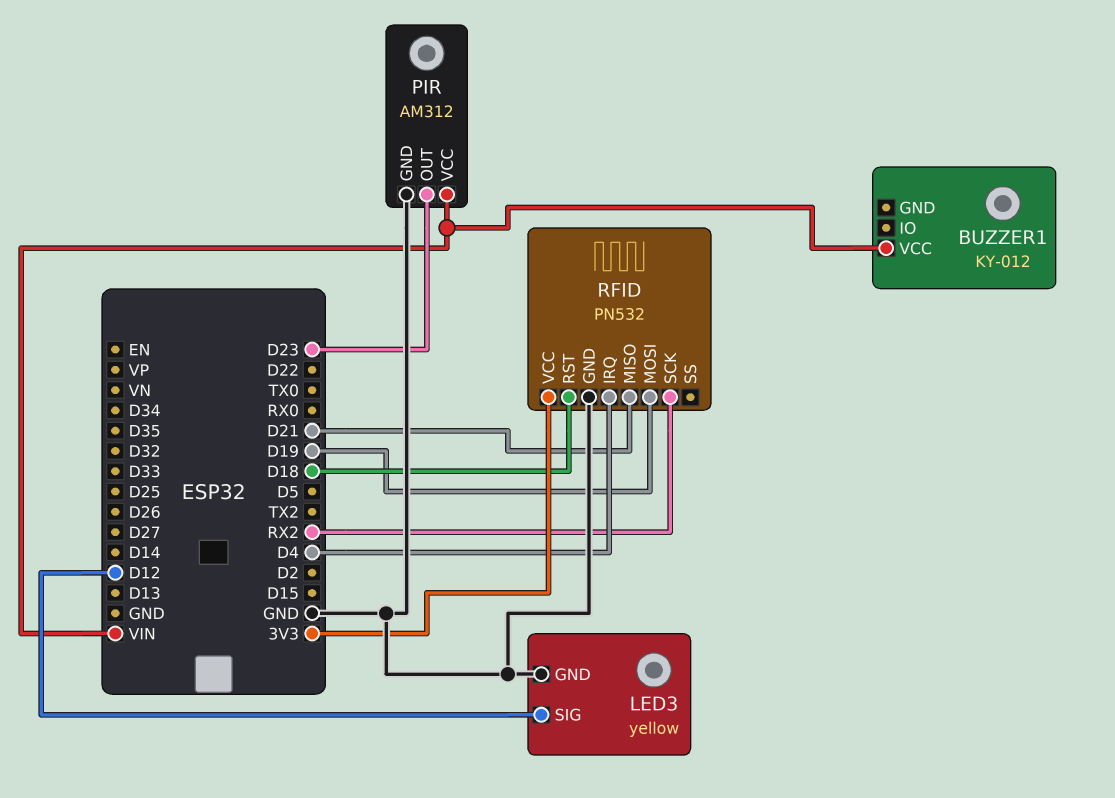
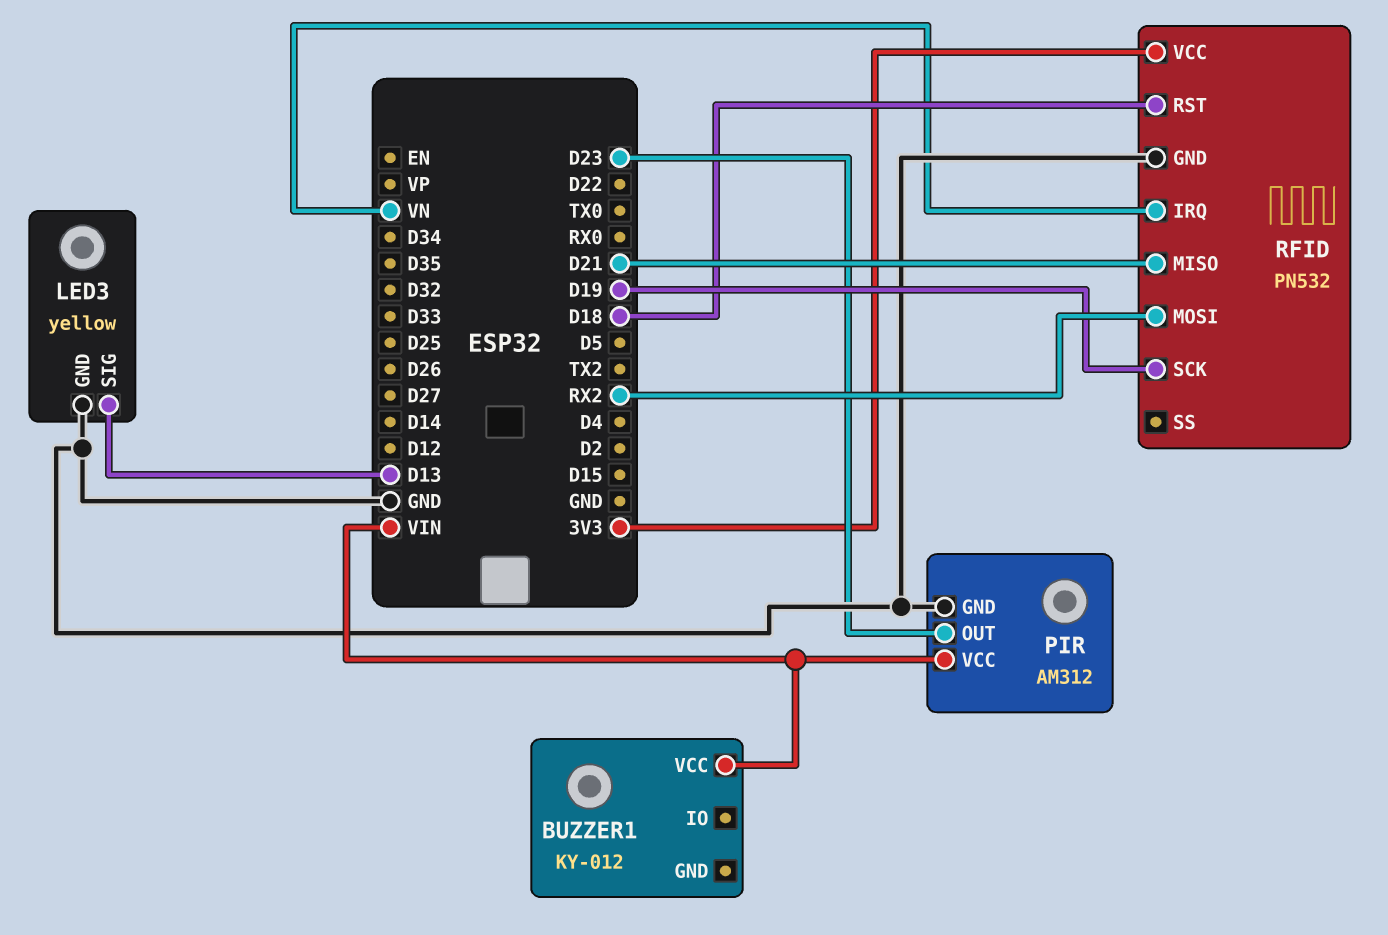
LED3 pin SIG: D12 -> D13
RFID pin IRQ: D4 -> VN
RFID pin MOSI: D19 -> RX2
RFID pin SCK: RX2 -> D19

